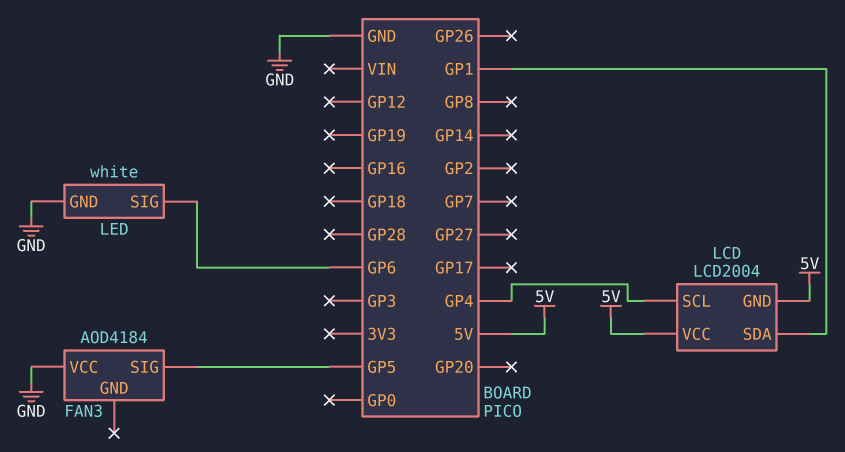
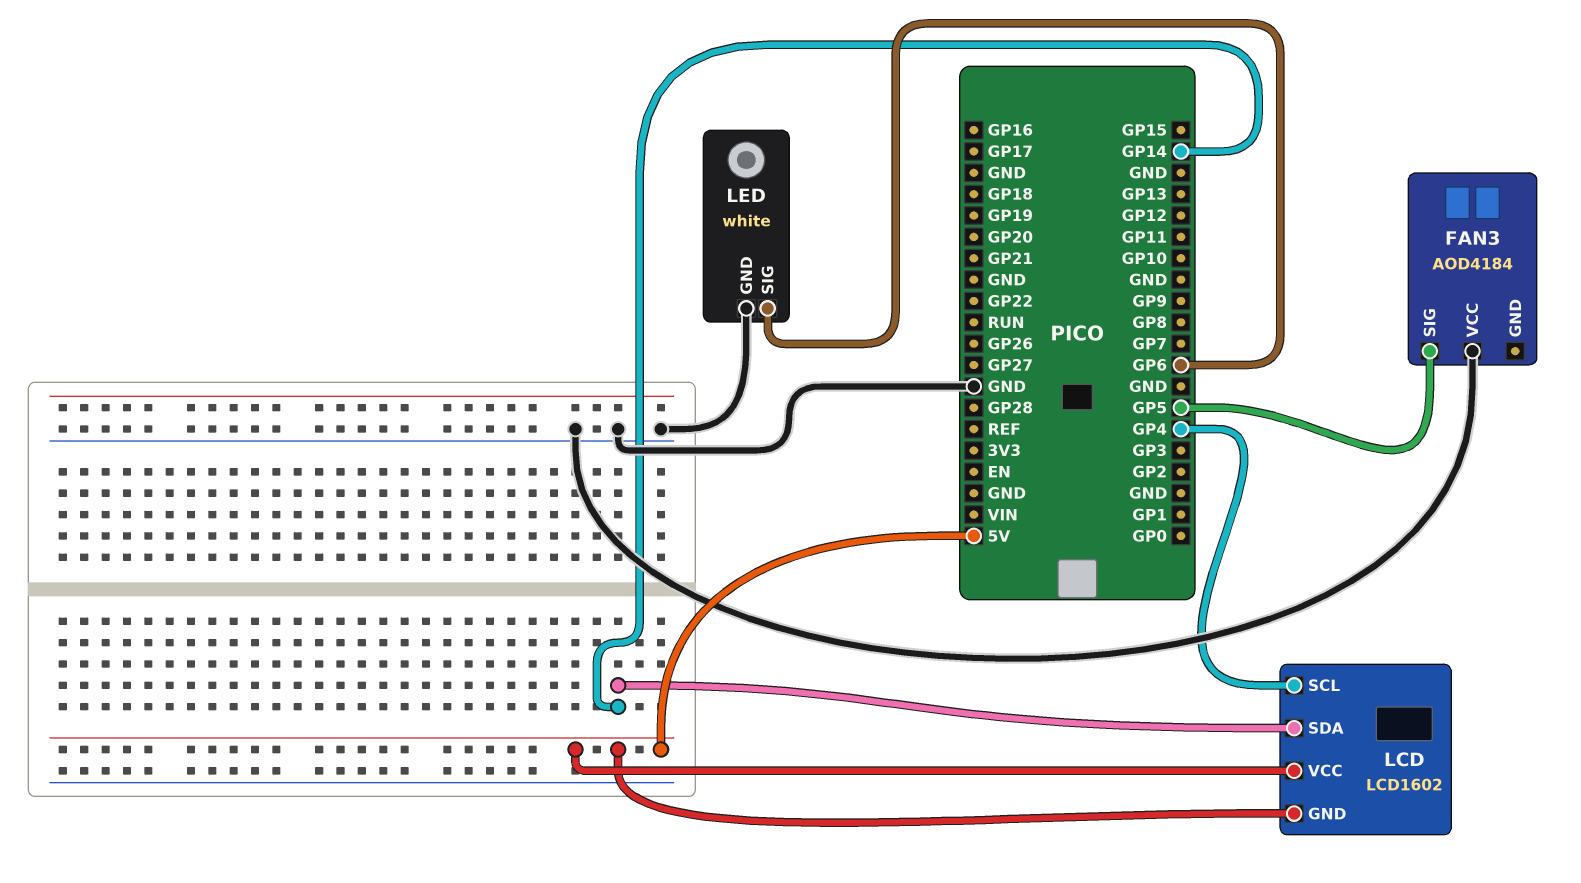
LCD: LCD2004 -> LCD1602
LCD pin SDA: GP1 -> GP14

